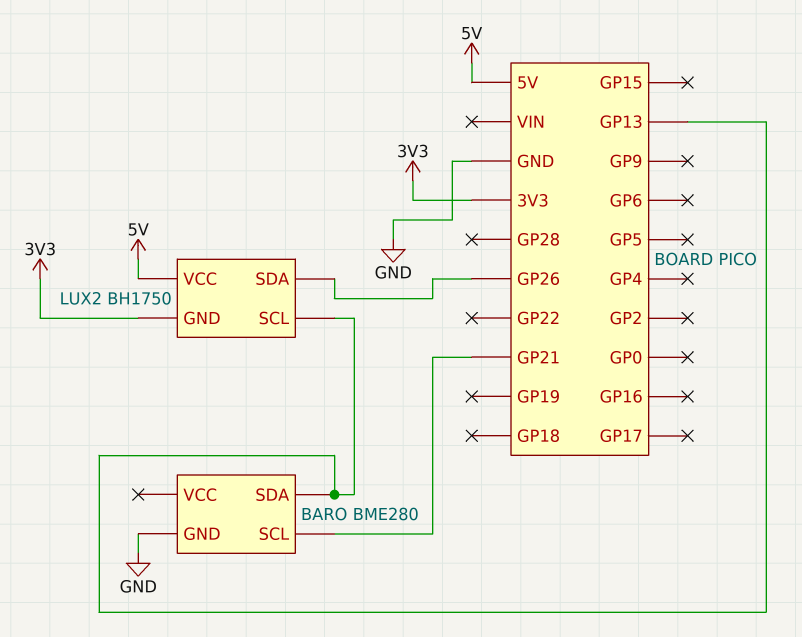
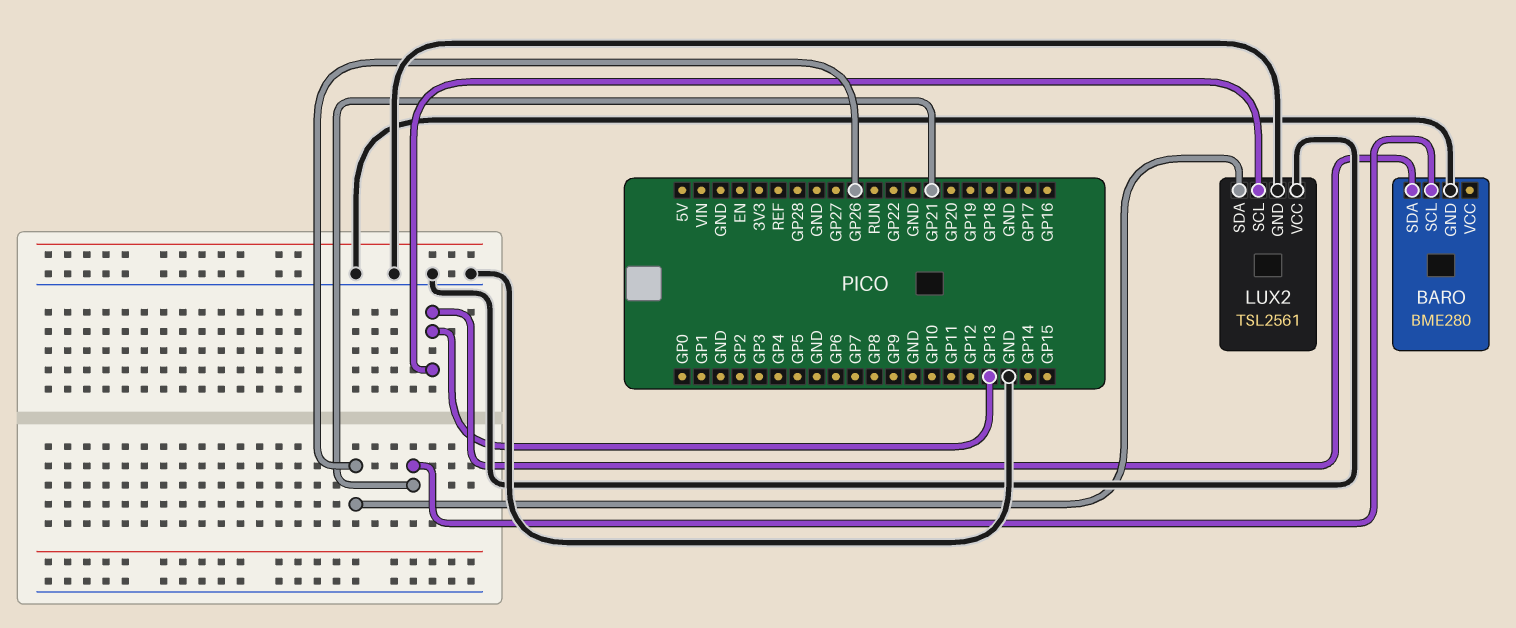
LUX2: BH1750 -> TSL2561
LUX2 pin GND: 3V3 -> GND
LUX2 pin VCC: 5V -> GND

